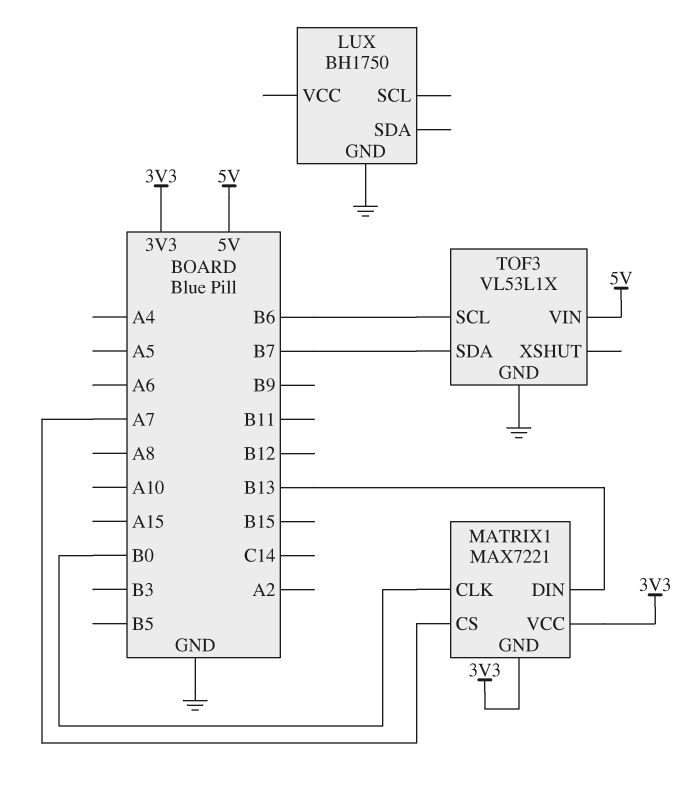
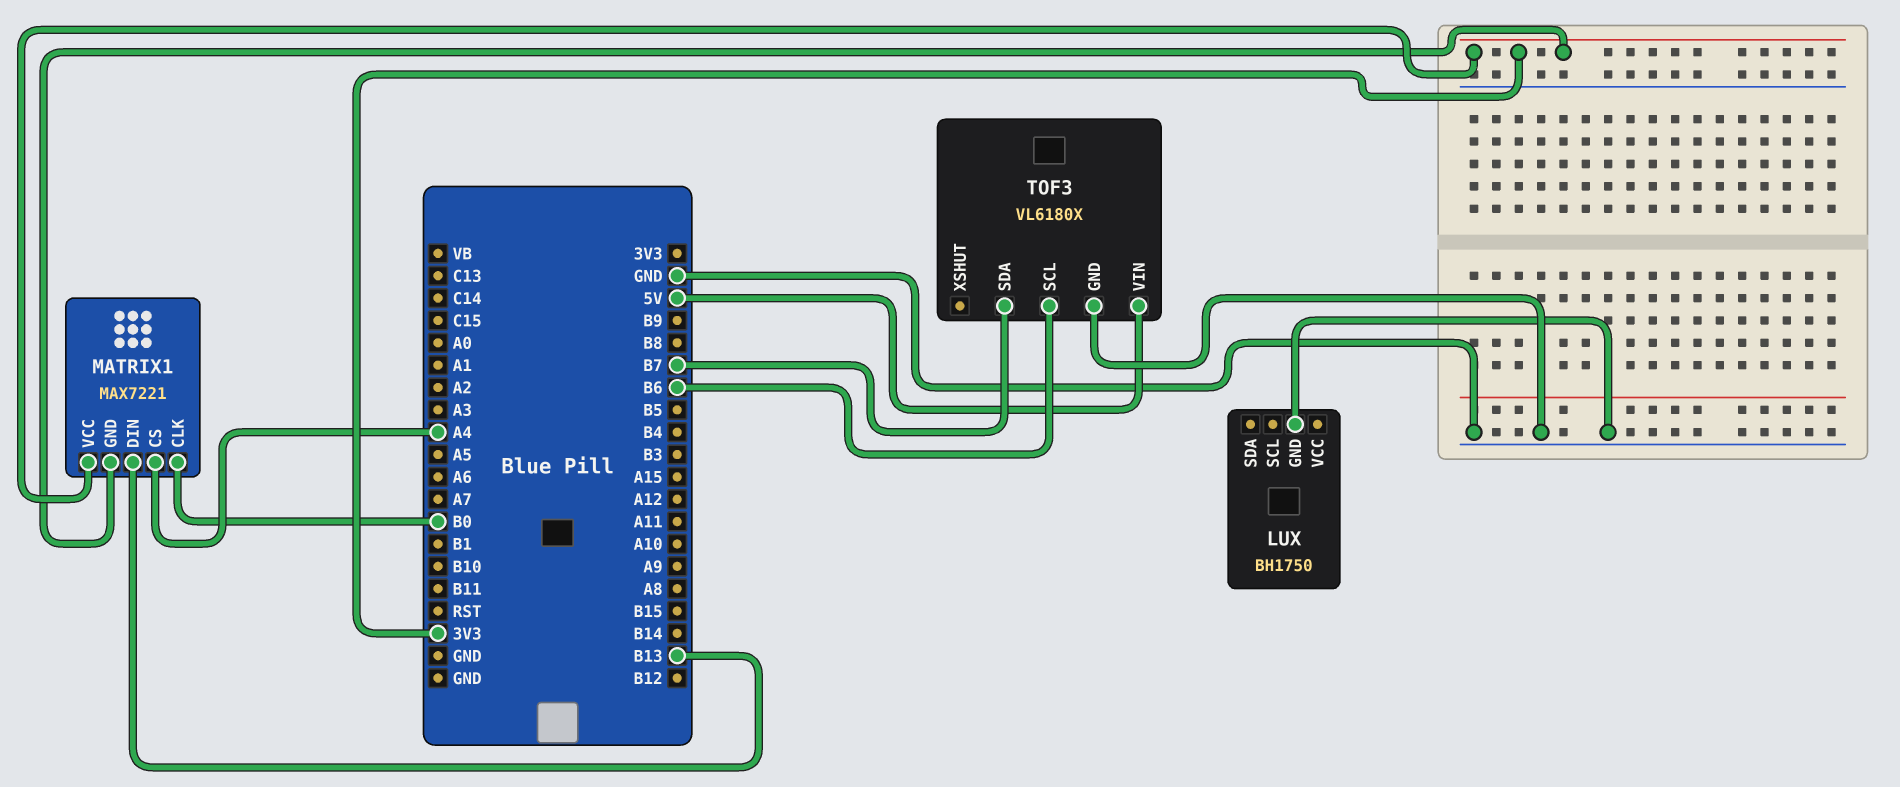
MATRIX1 pin CS: A7 -> A4
TOF3: VL53L1X -> VL6180X

